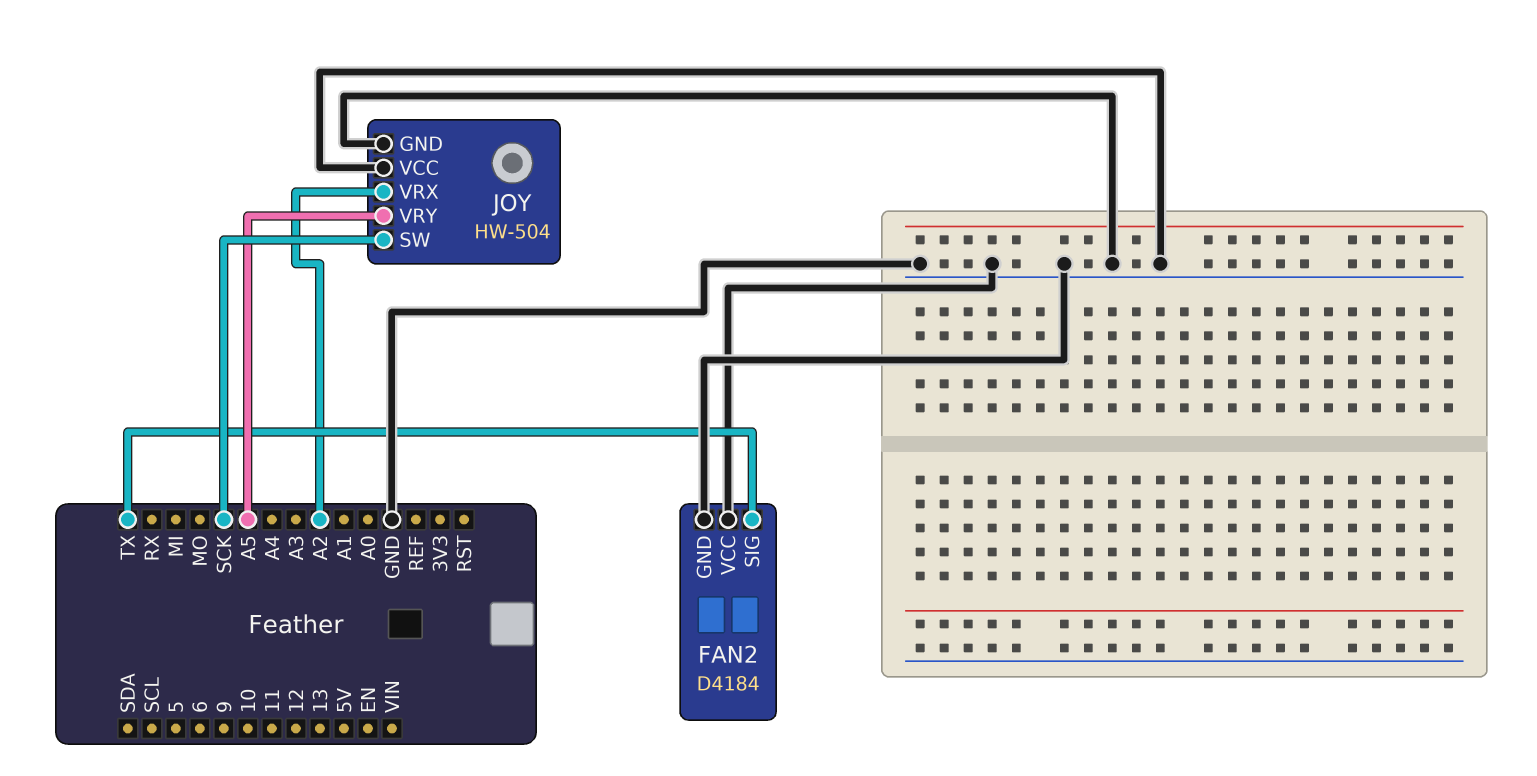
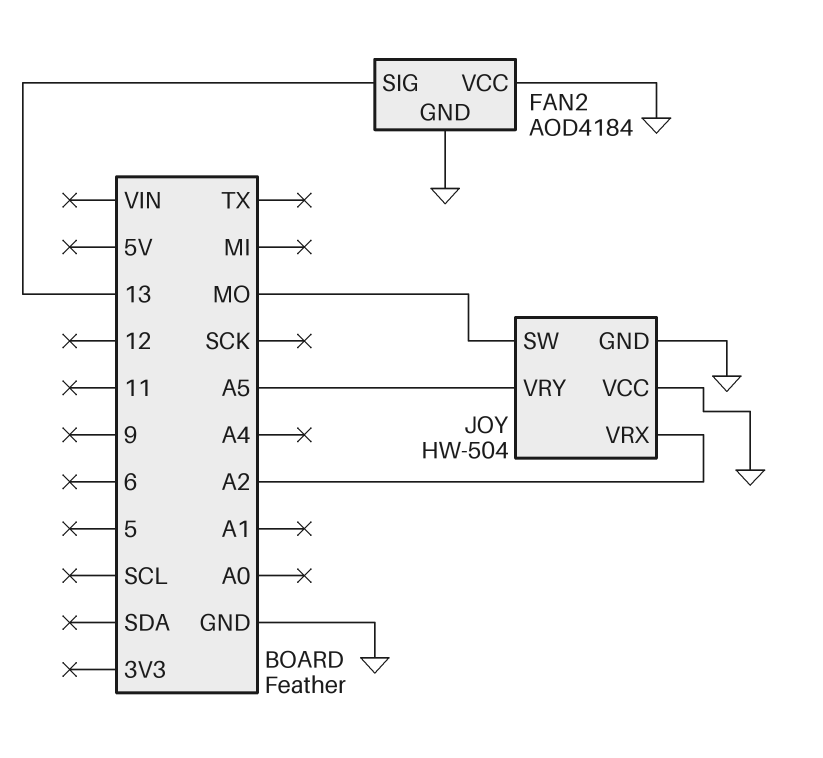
FAN2: D4184 -> AOD4184
FAN2 pin SIG: TX -> 13
JOY pin SW: SCK -> MO

